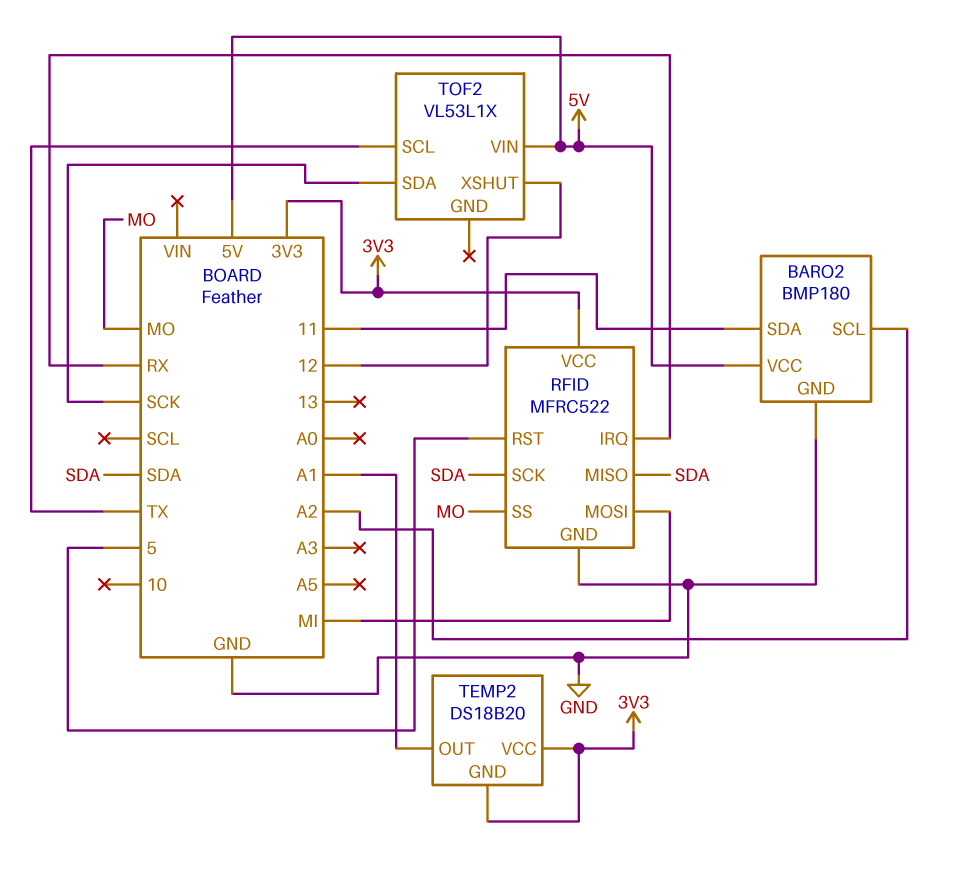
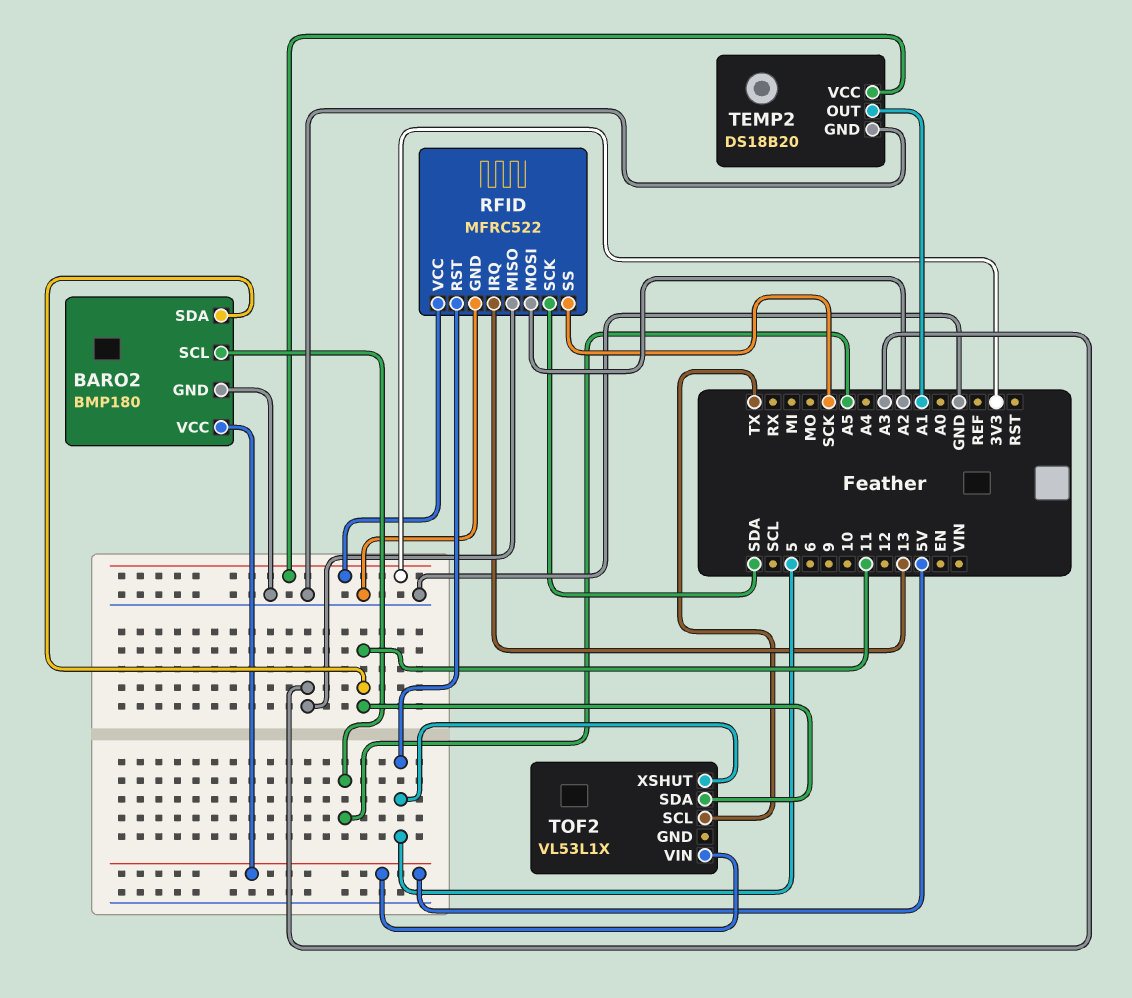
BARO2 pin SCL: A2 -> A5
RFID pin IRQ: RX -> 13
RFID pin MISO: SDA -> A3
RFID pin MOSI: MI -> A2
RFID pin SS: MO -> SCK
TEMP2 pin GND: 3V3 -> GND
TOF2 pin SDA: SCK -> 11
TOF2 pin XSHUT: 12 -> 5

